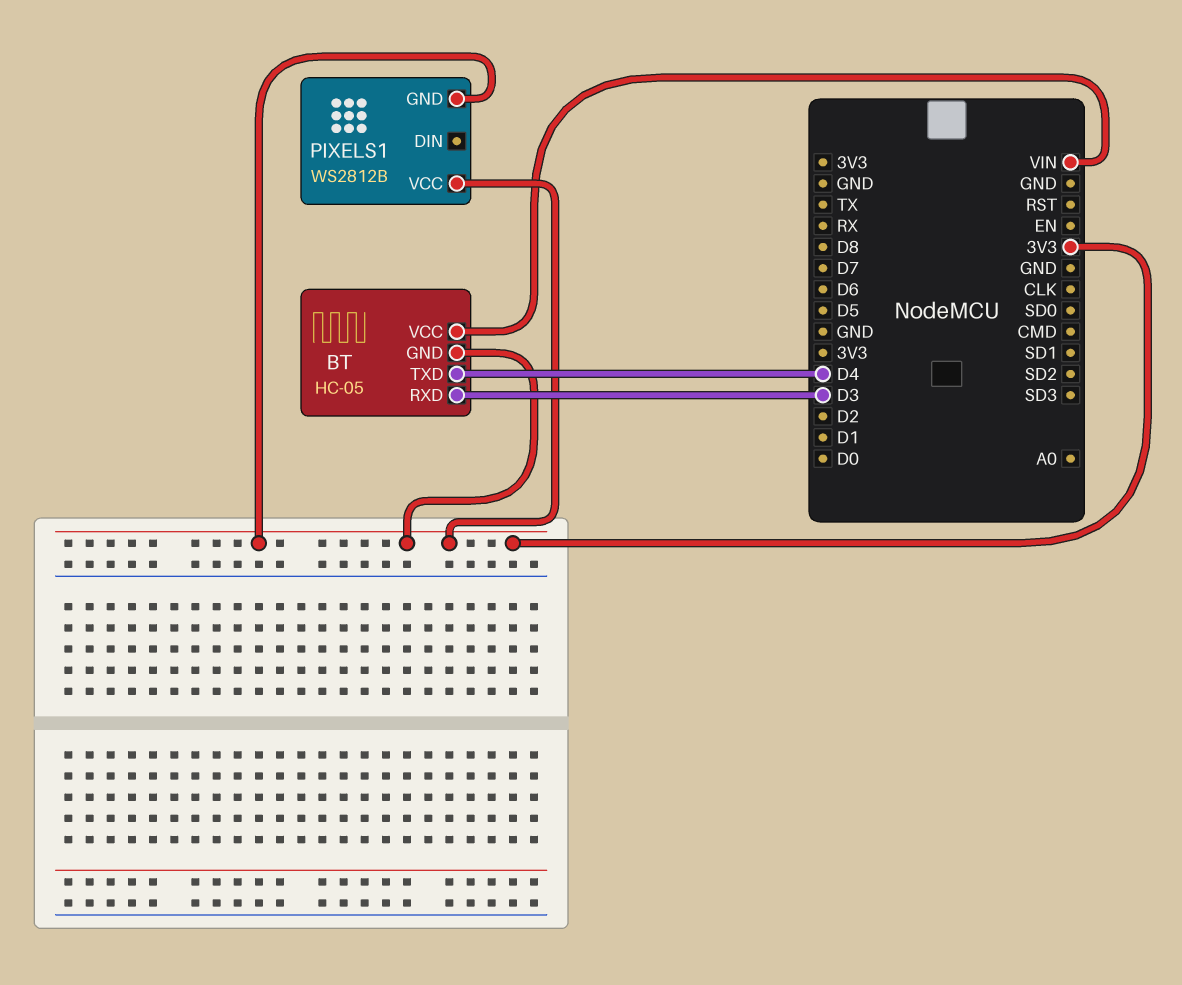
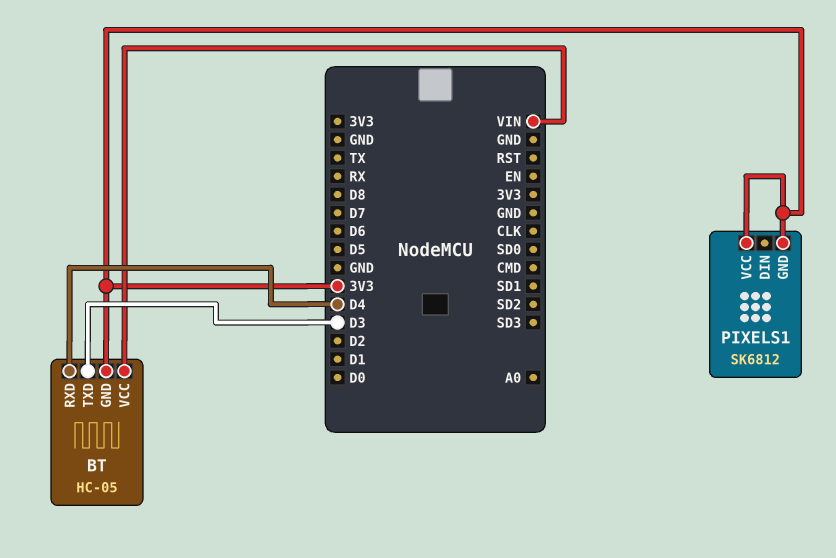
BT pin RXD: D3 -> D4
BT pin TXD: D4 -> D3
PIXELS1: WS2812B -> SK6812

